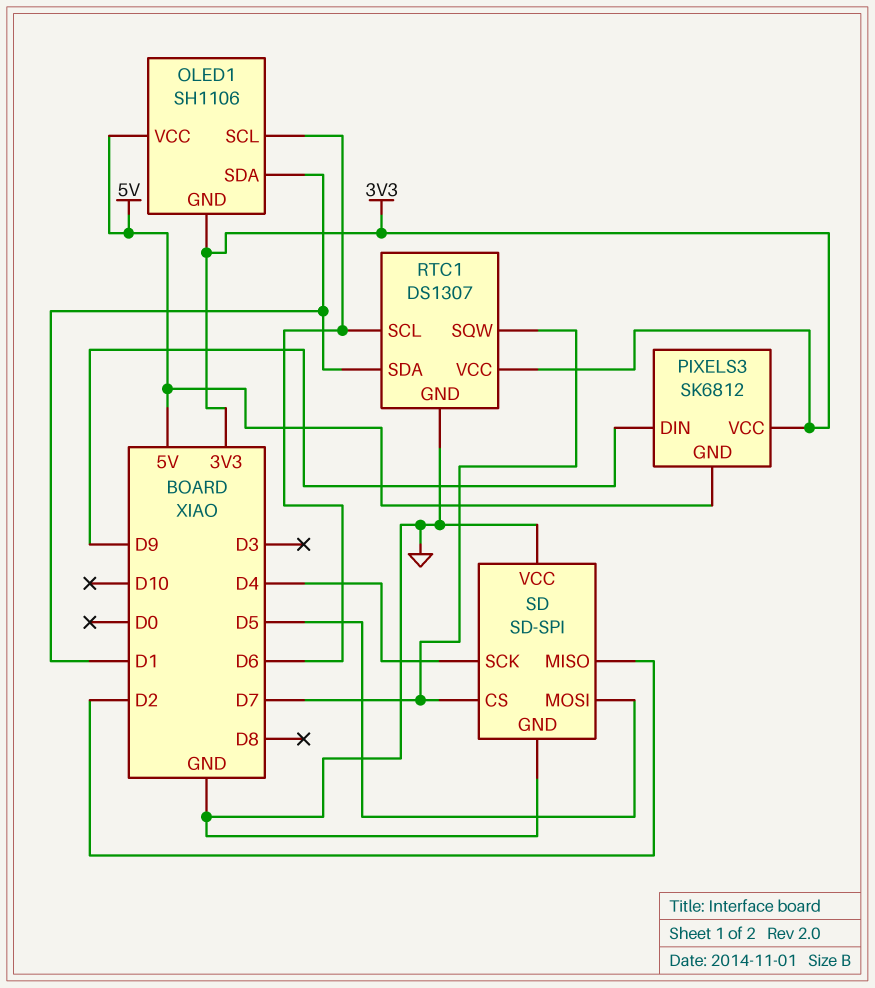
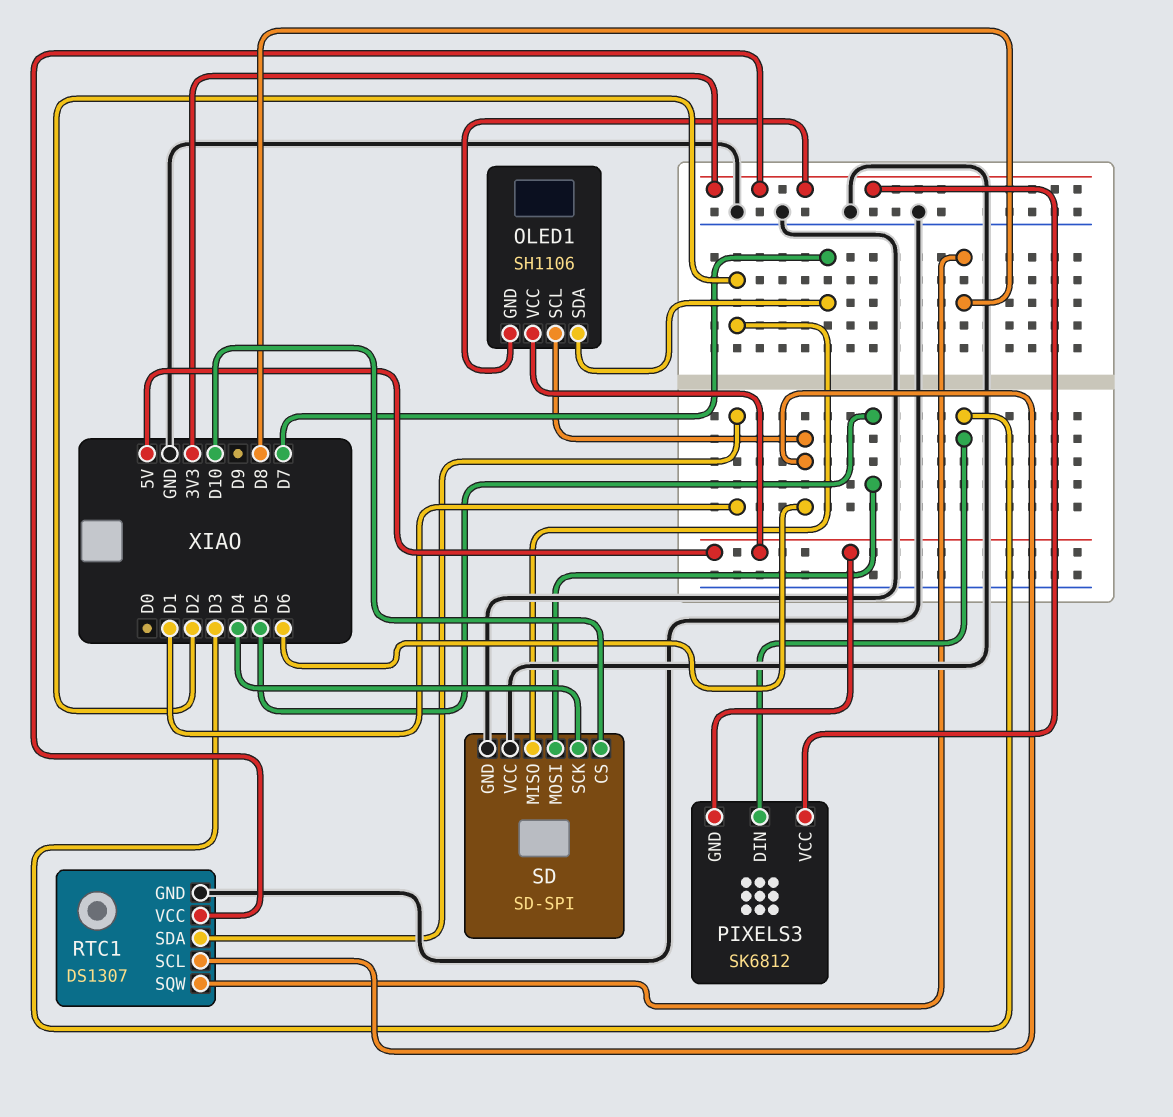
OLED1 pin SDA: D1 -> D7
PIXELS3 pin DIN: D9 -> D3
RTC1 pin SQW: D7 -> D8
SD pin CS: D7 -> D10

